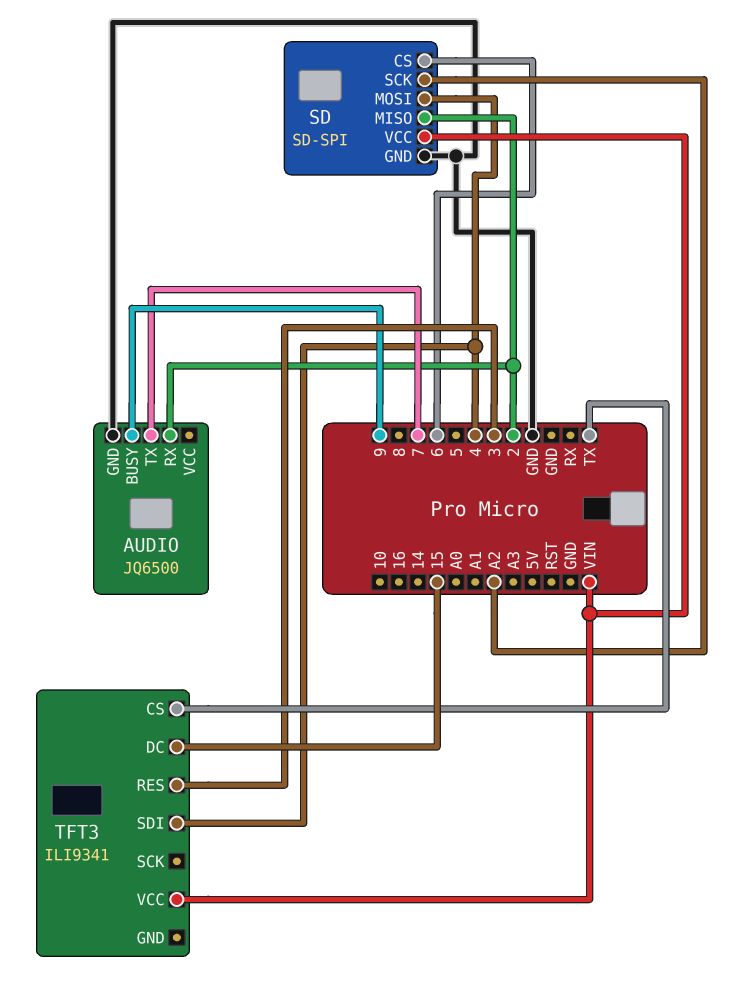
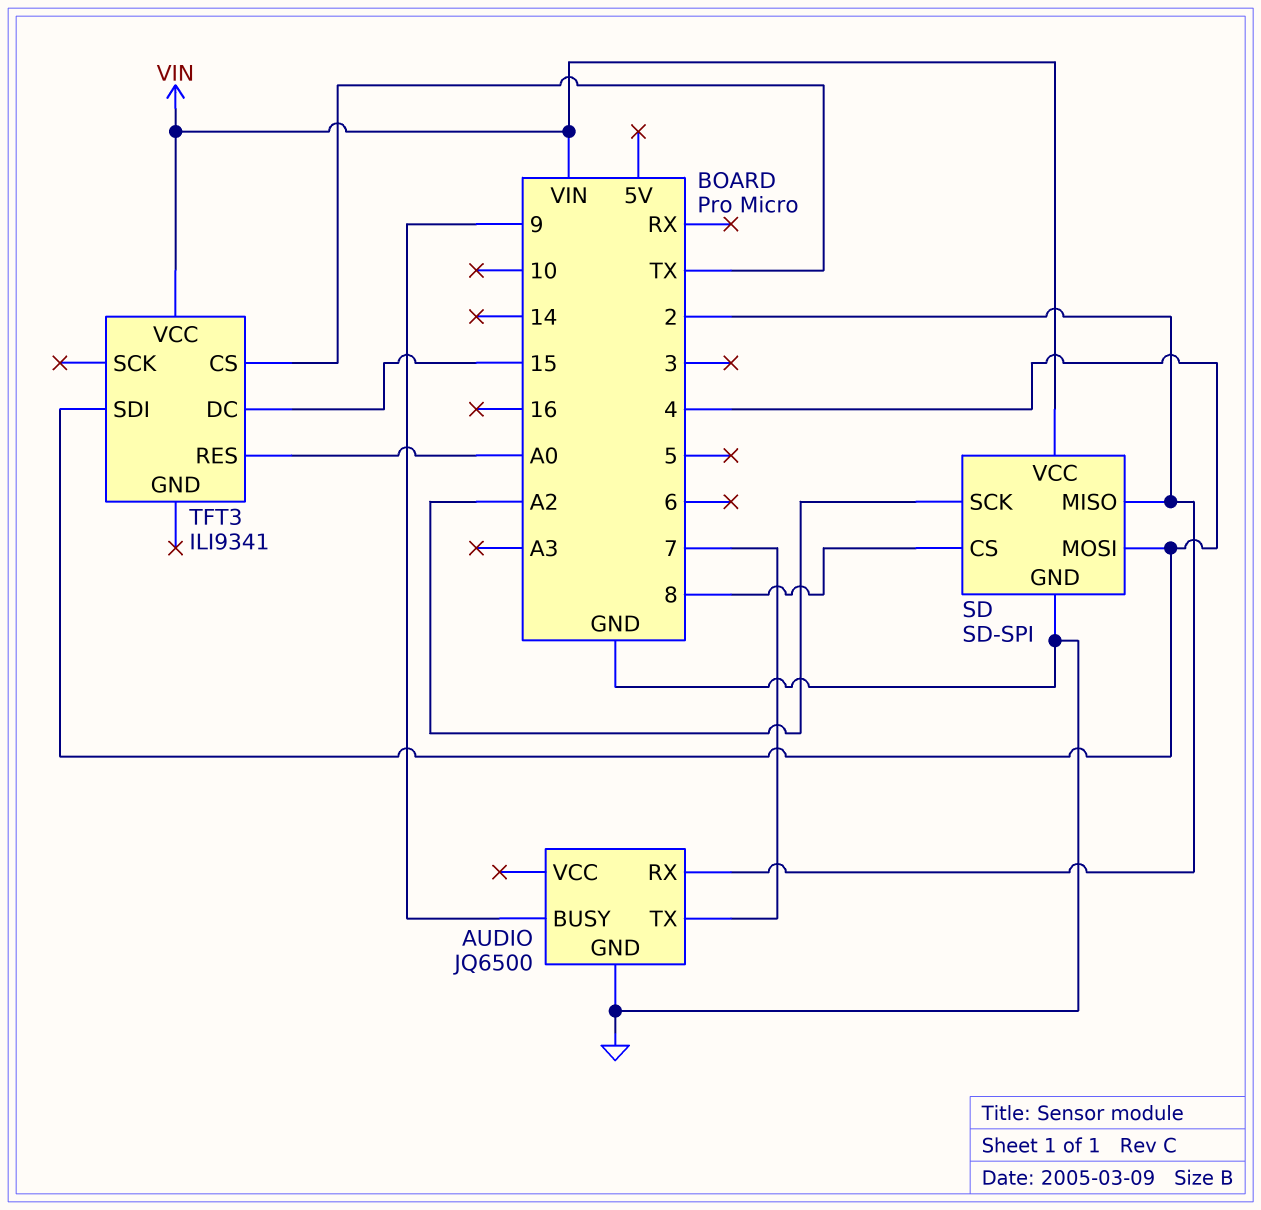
SD pin CS: 6 -> 8
TFT3 pin RES: 3 -> A0

